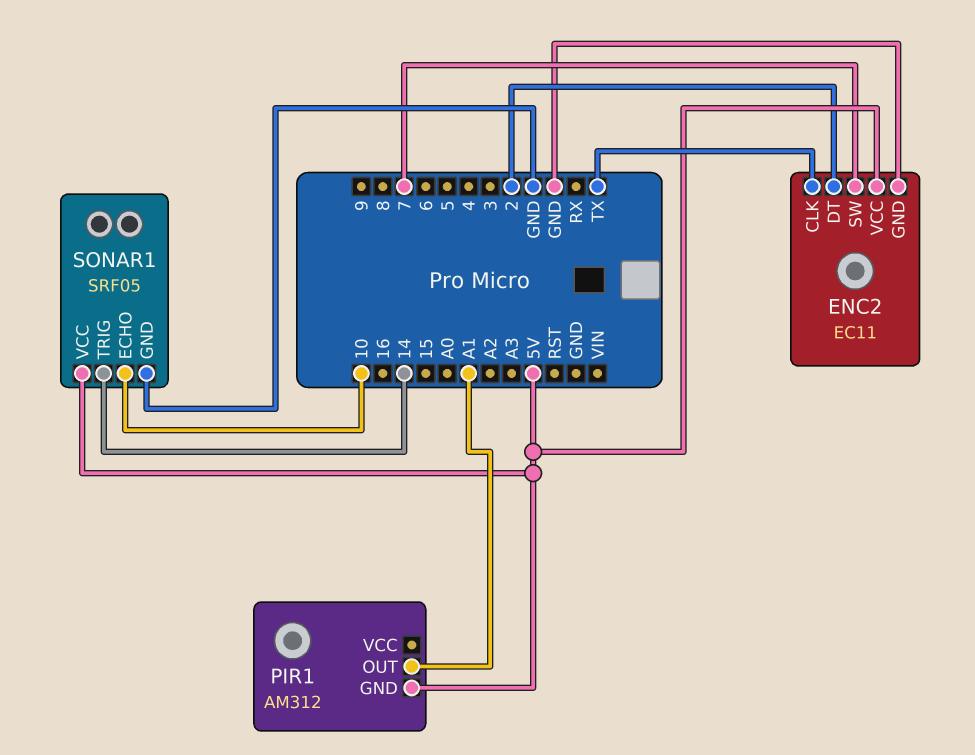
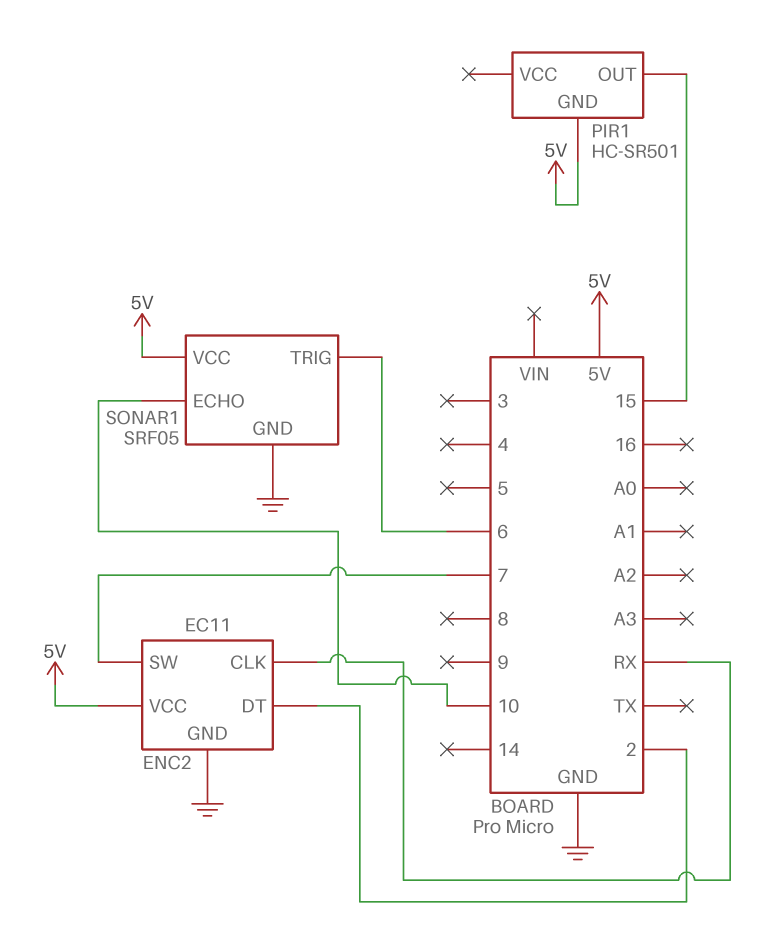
ENC2 pin CLK: TX -> RX
PIR1: AM312 -> HC-SR501
PIR1 pin OUT: A1 -> 15
SONAR1 pin TRIG: 14 -> 6

